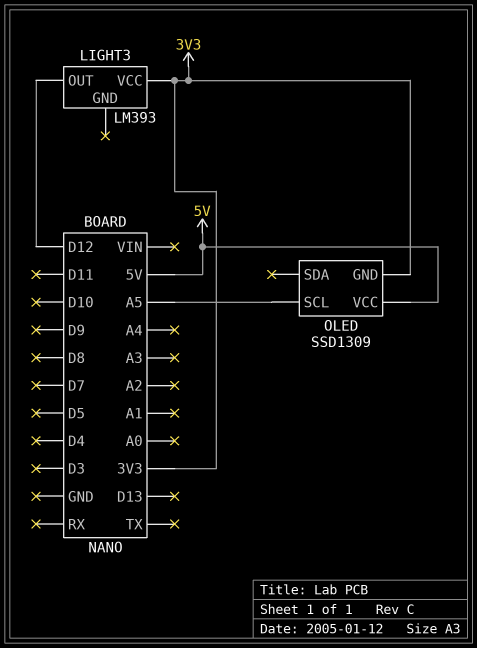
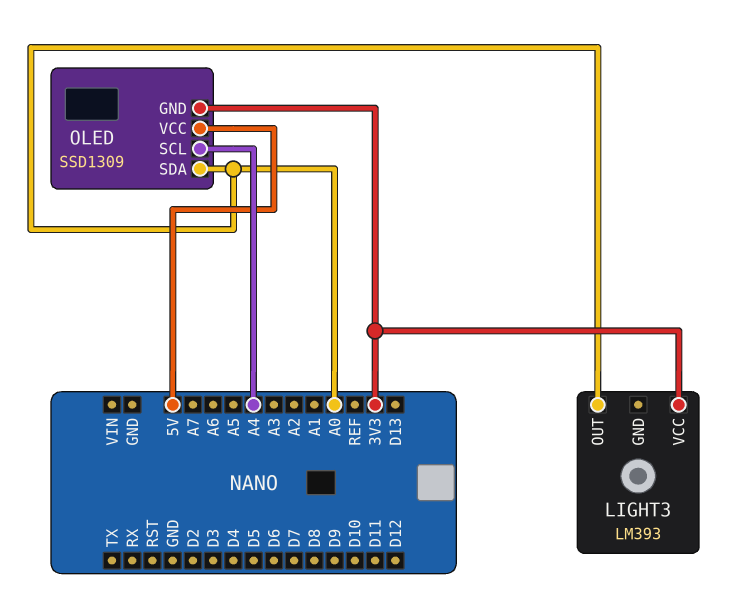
LIGHT3 pin OUT: D12 -> A0
OLED pin SCL: A5 -> A4
OLED pin SDA: none -> A0

